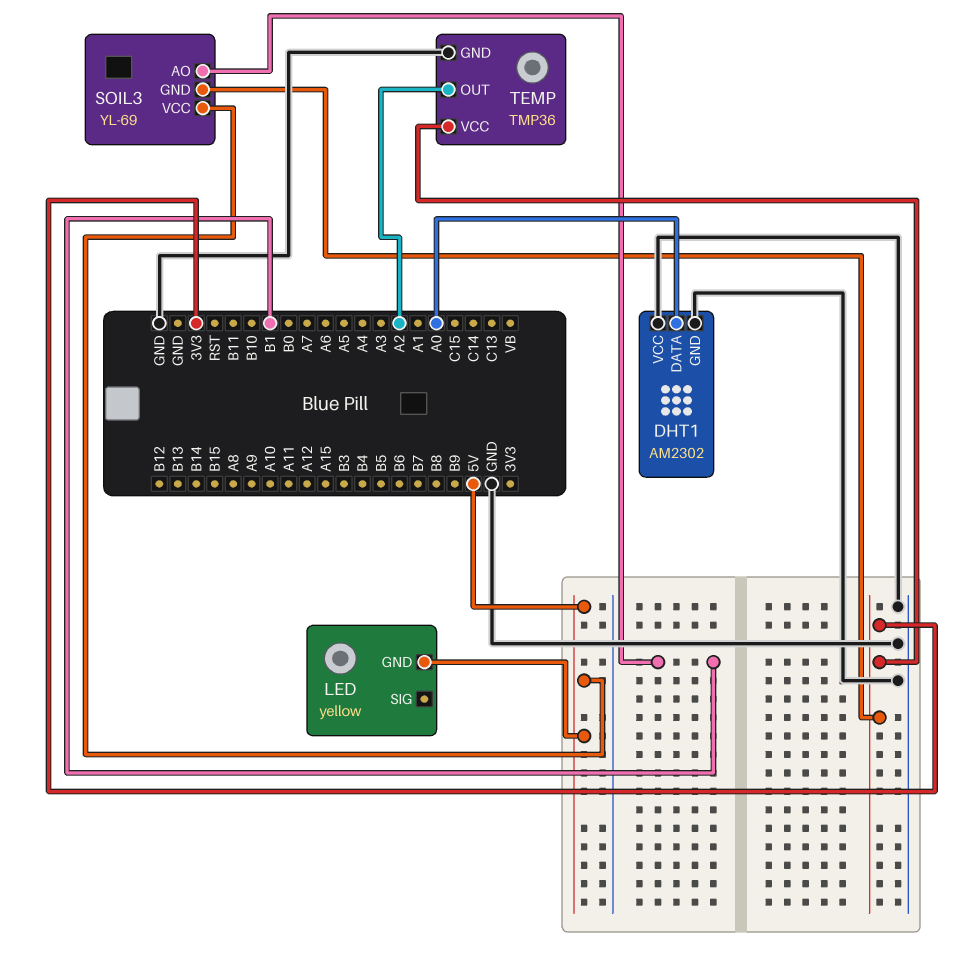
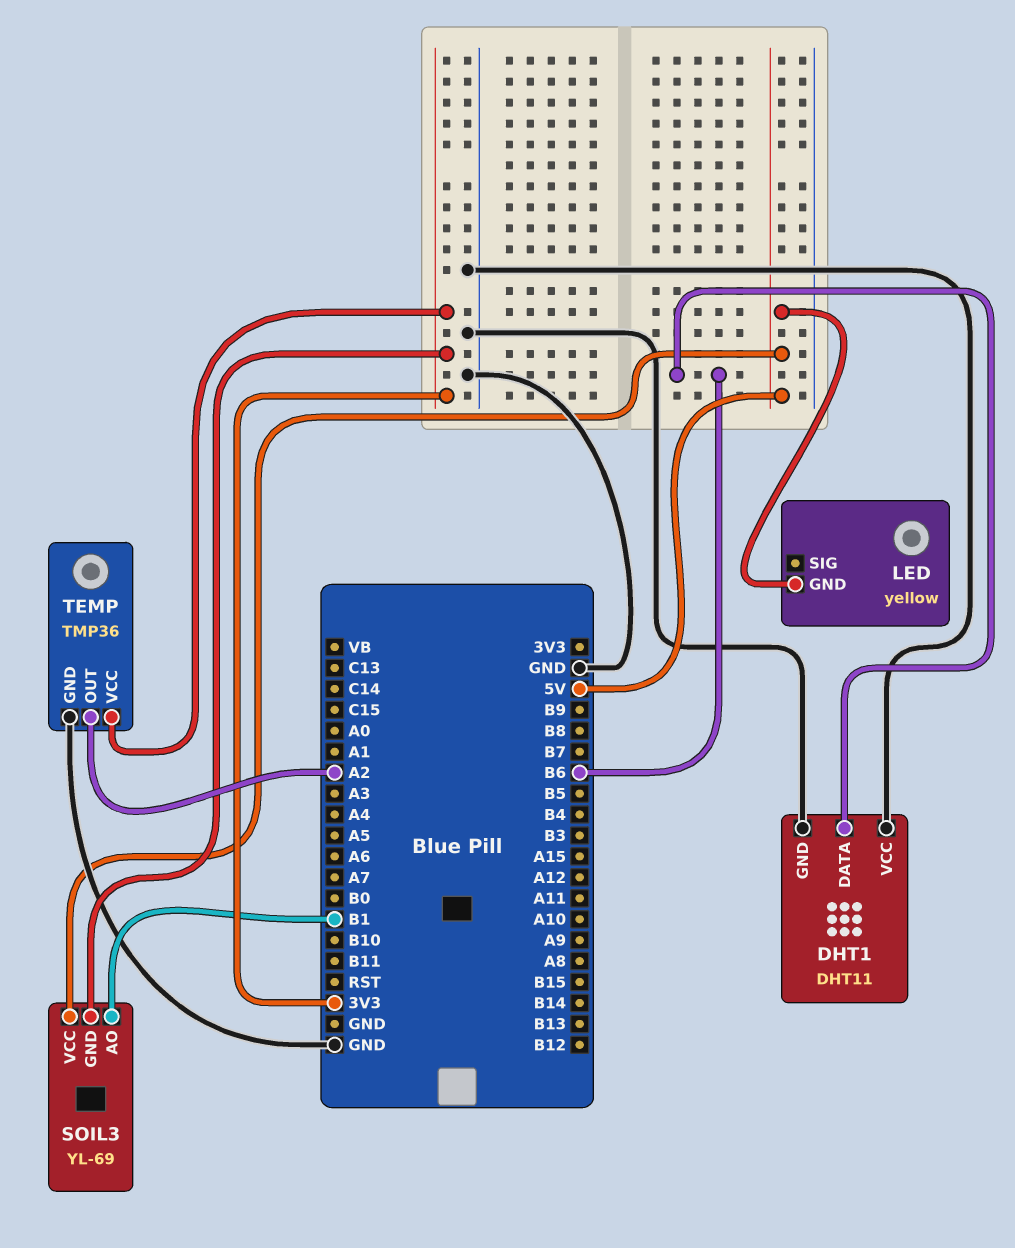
DHT1: AM2302 -> DHT11
DHT1 pin DATA: A0 -> B6

